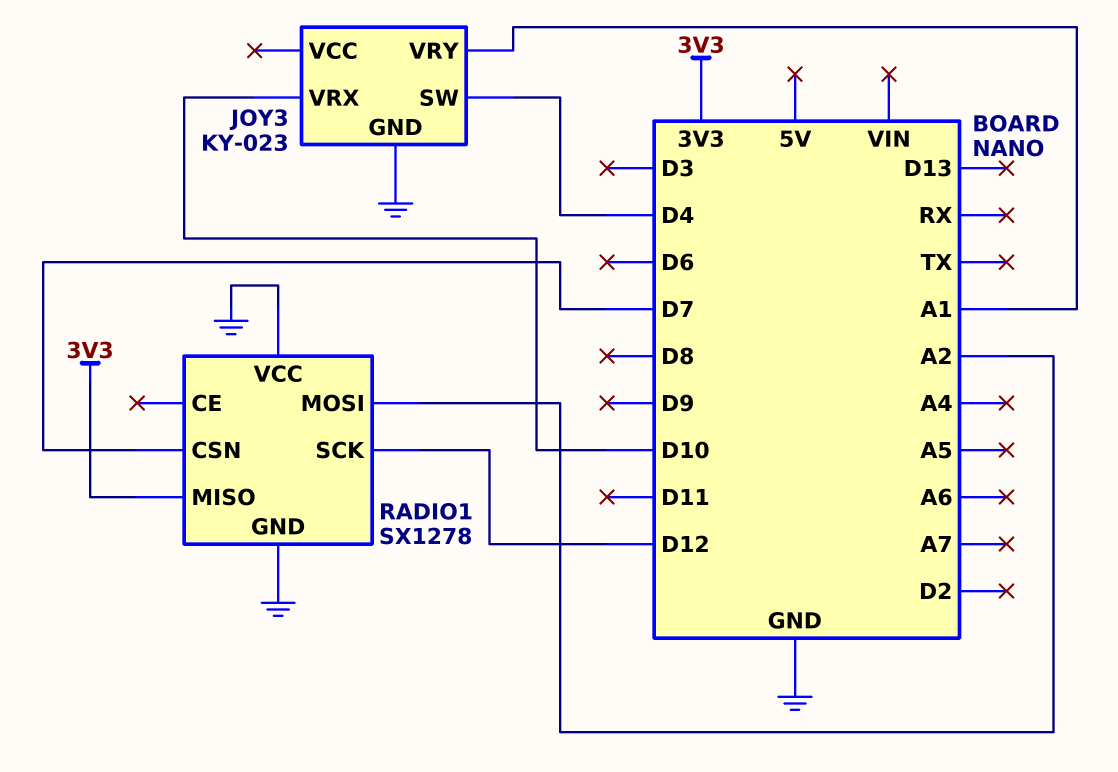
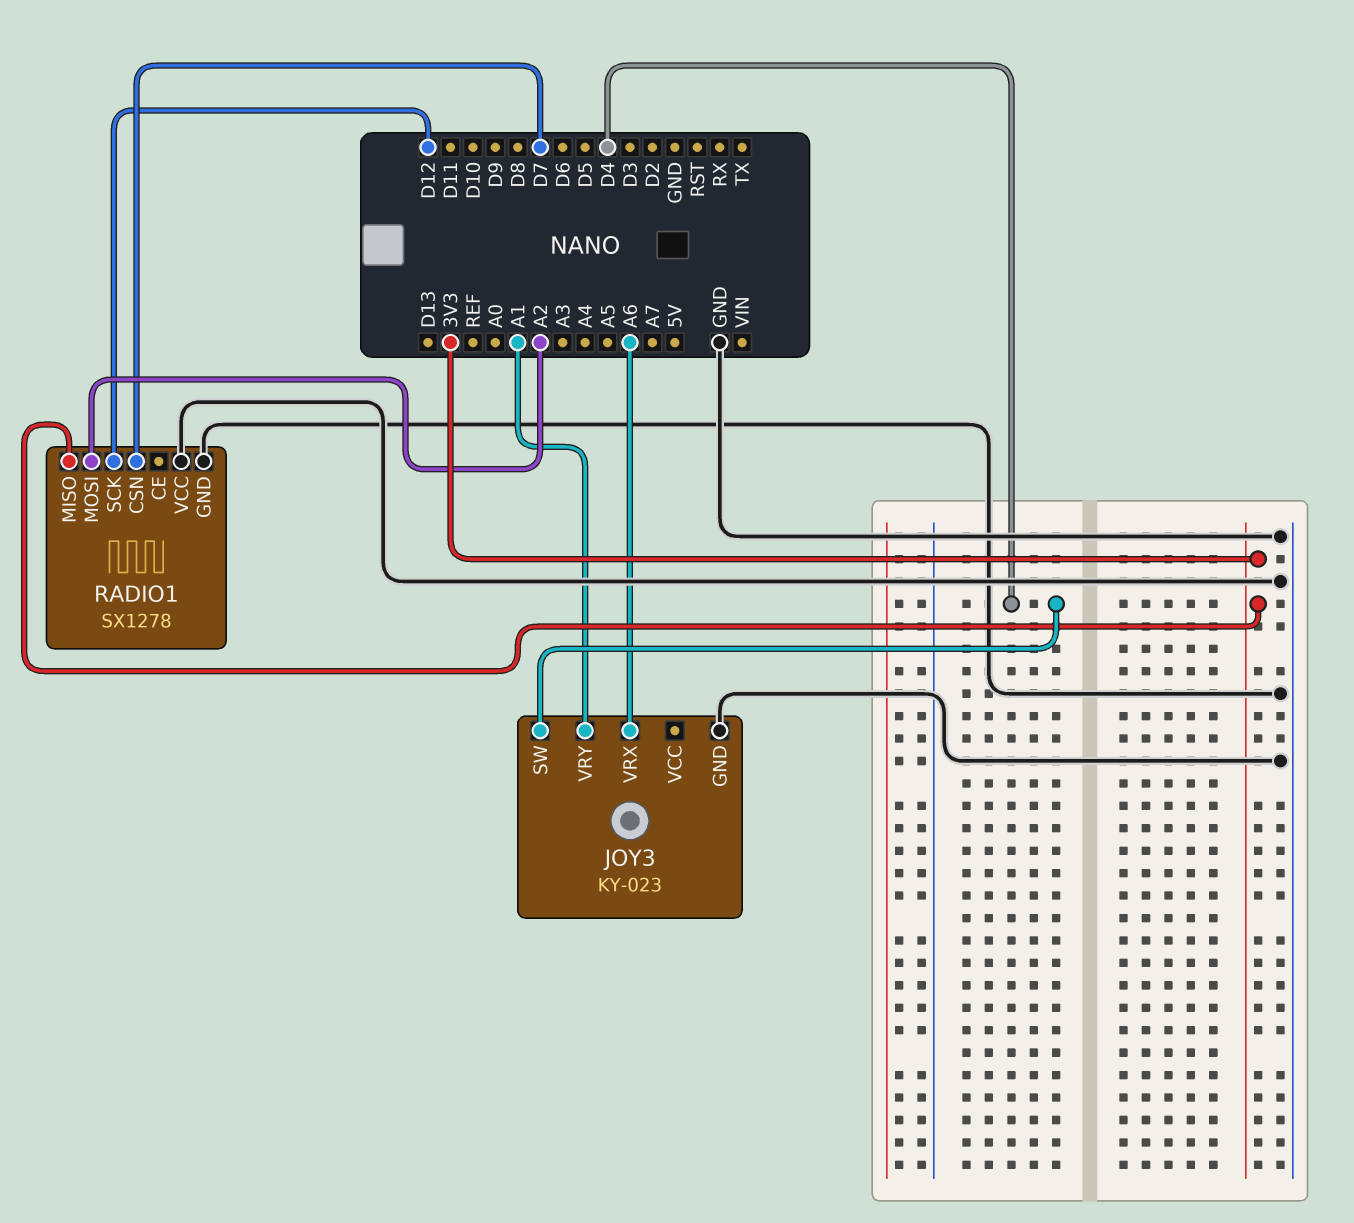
JOY3 pin VRX: D10 -> A6

